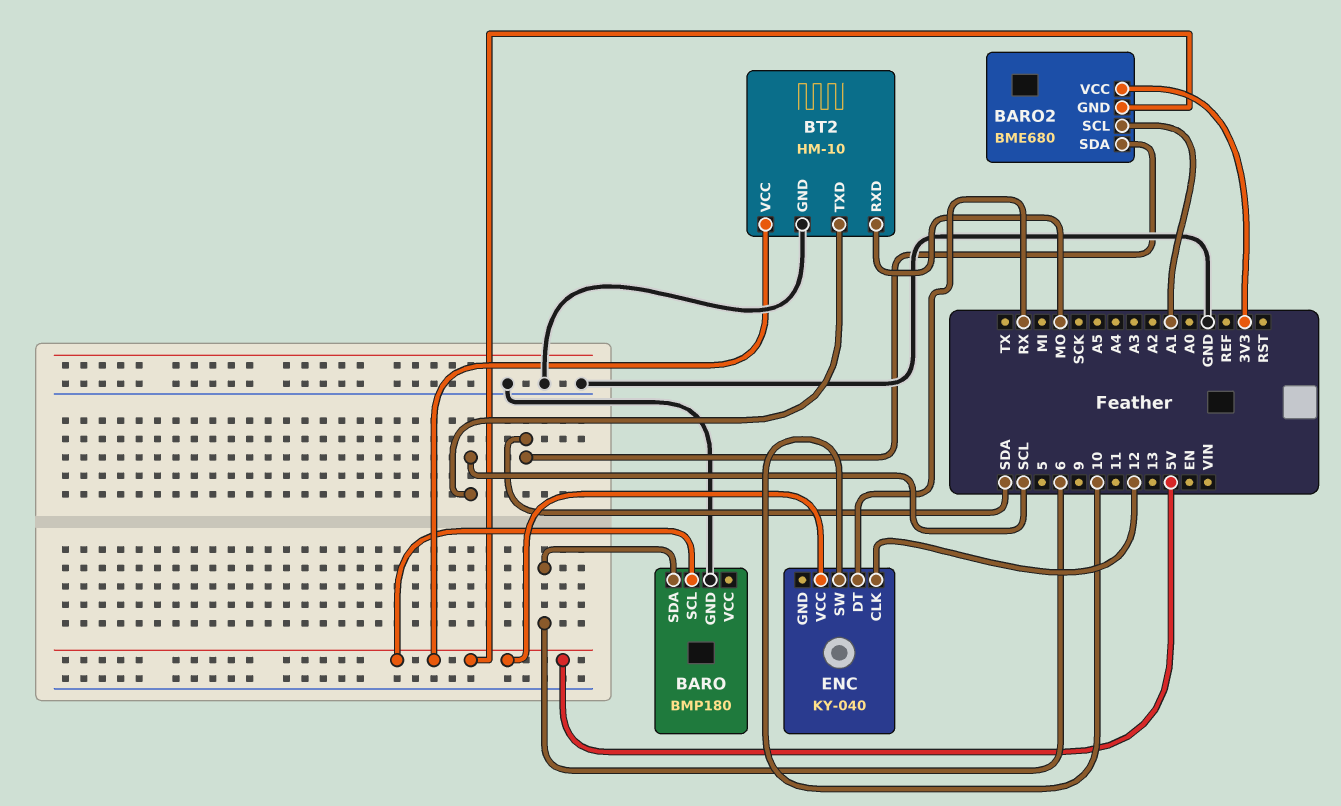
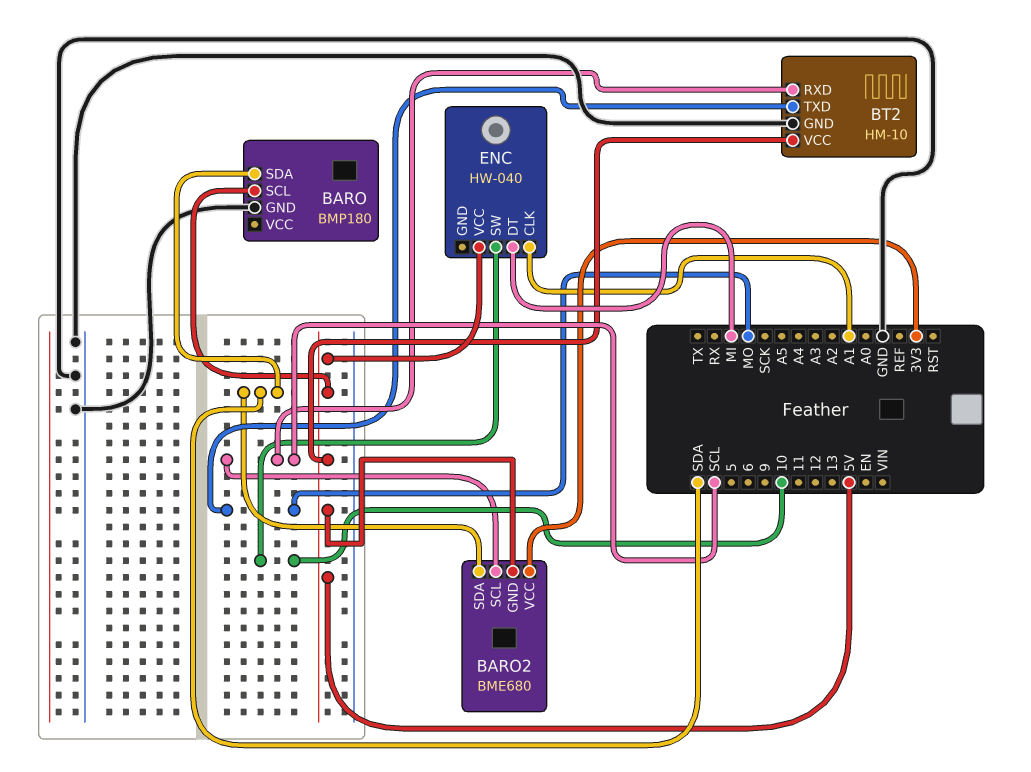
BARO pin SDA: 6 -> SDA
BARO2 pin SCL: A1 -> SCL
BT2 pin RXD: MO -> SCL
BT2 pin TXD: SCL -> MO
ENC: KY-040 -> HW-040
ENC pin CLK: 12 -> A1
ENC pin DT: RX -> MI

